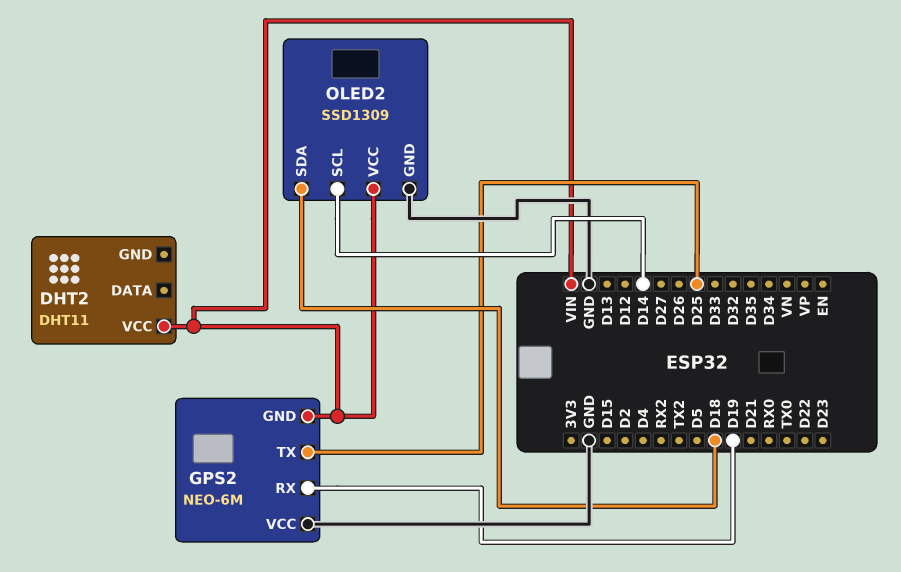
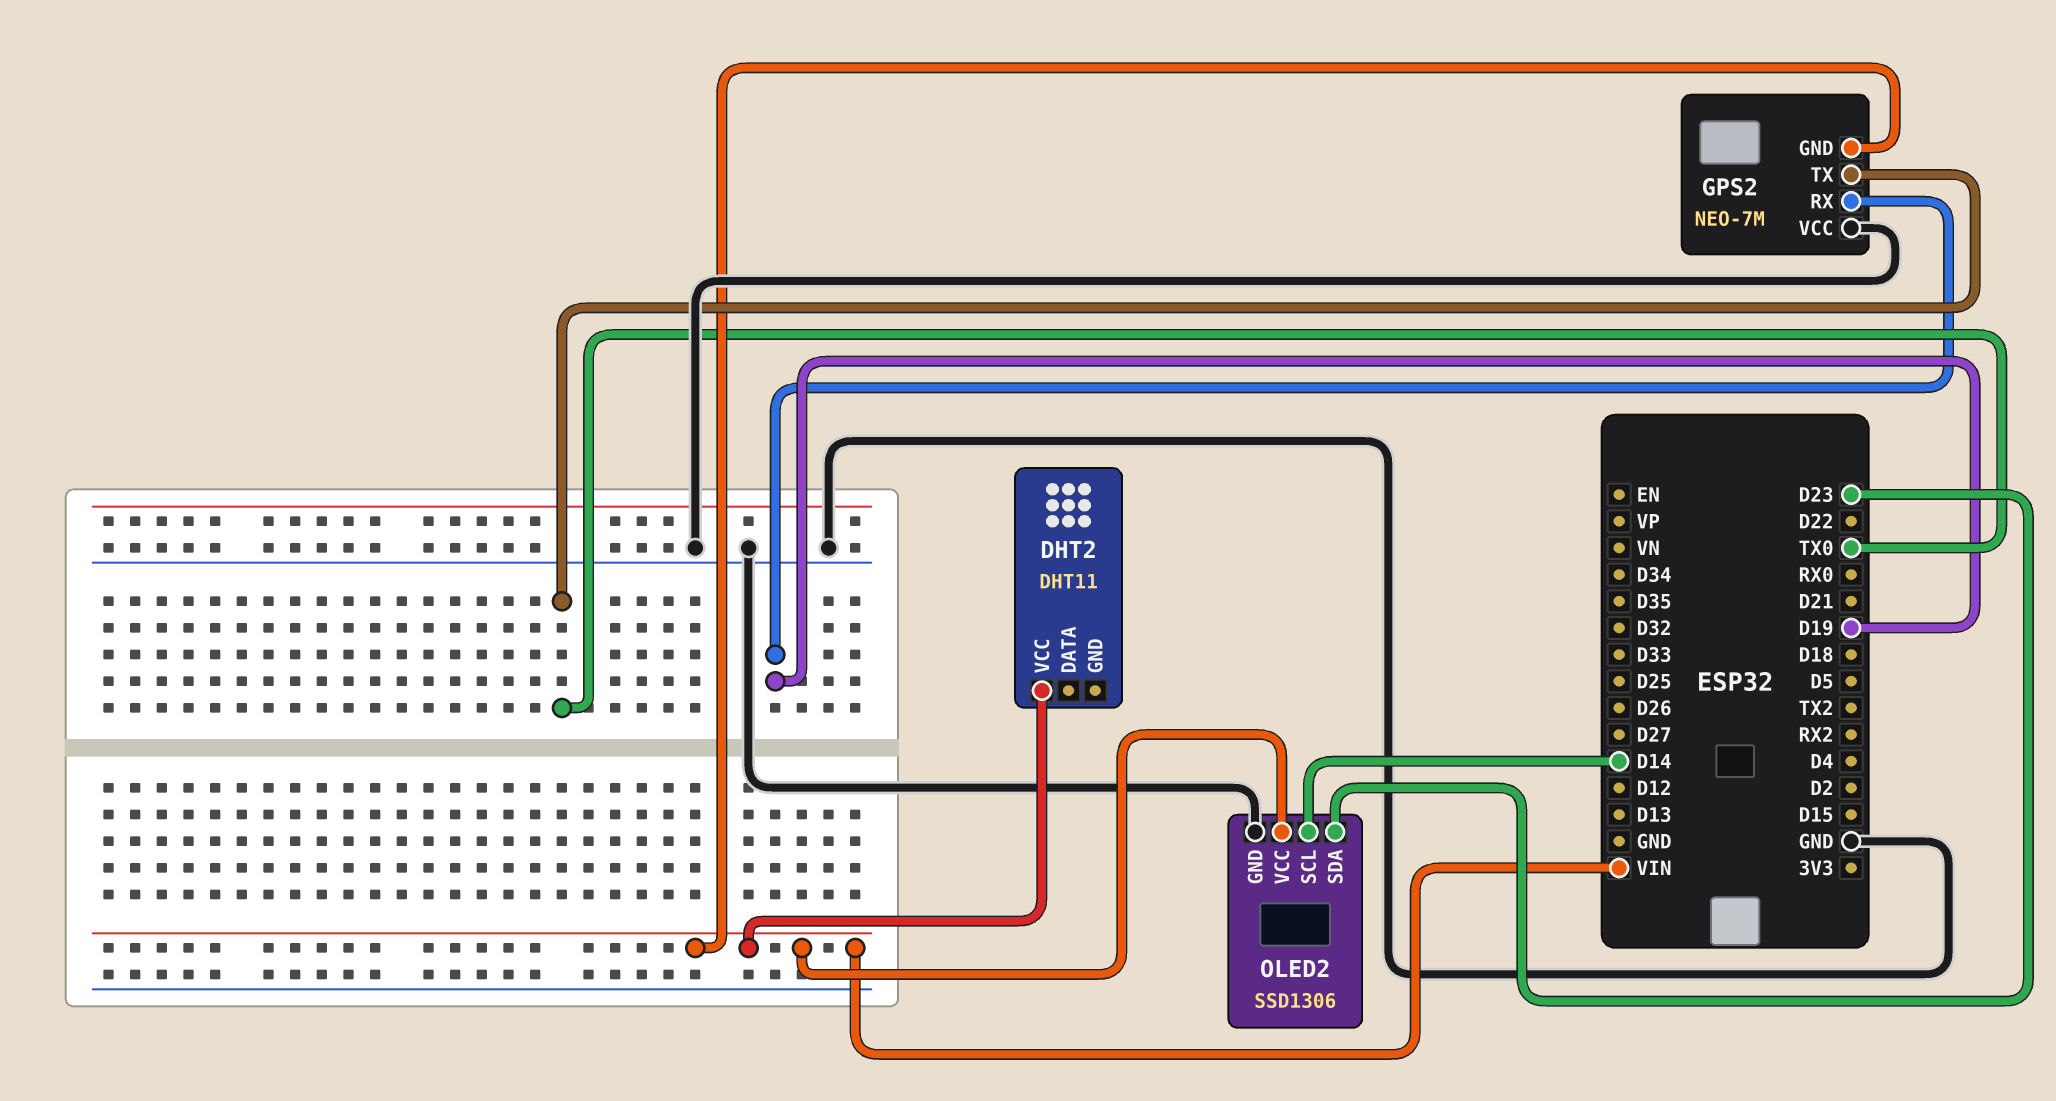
GPS2: NEO-6M -> NEO-7M
GPS2 pin TX: D25 -> TX0
OLED2: SSD1309 -> SSD1306
OLED2 pin SDA: D18 -> D23

